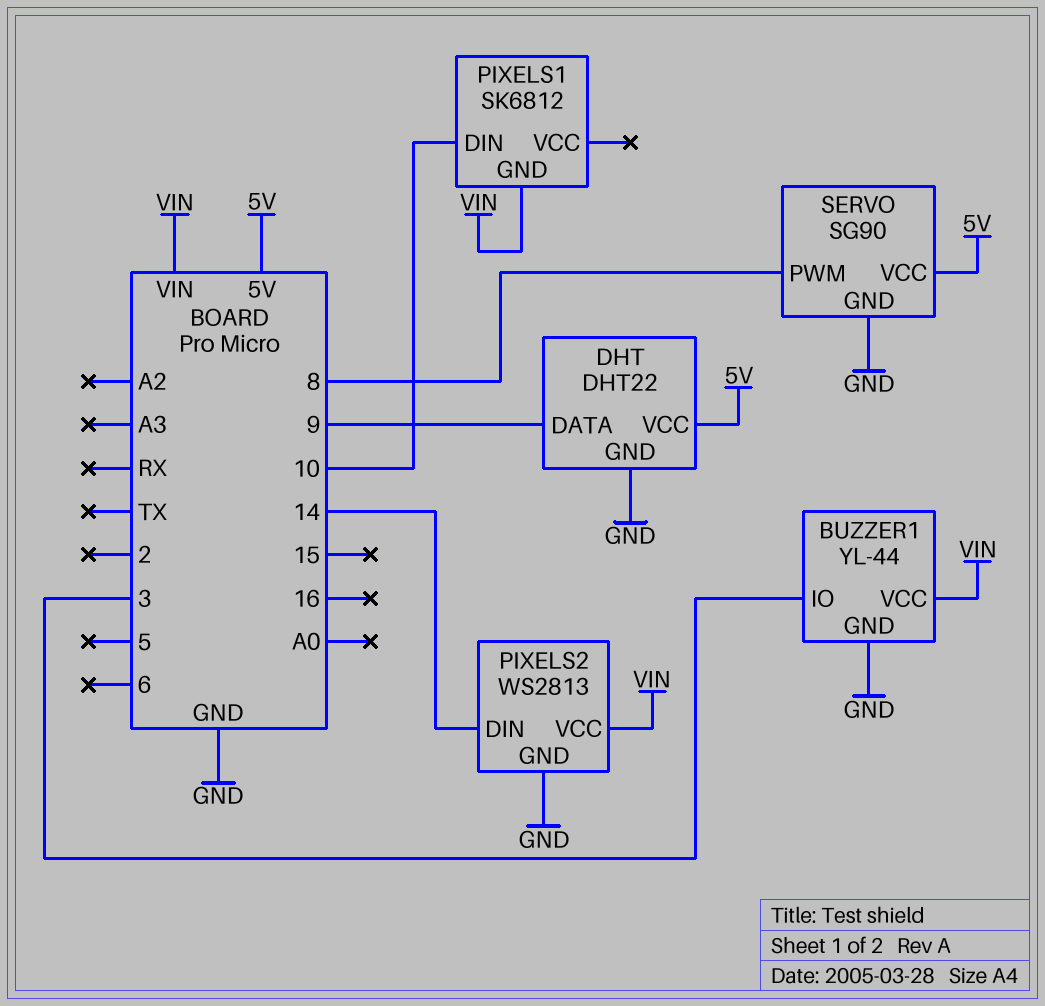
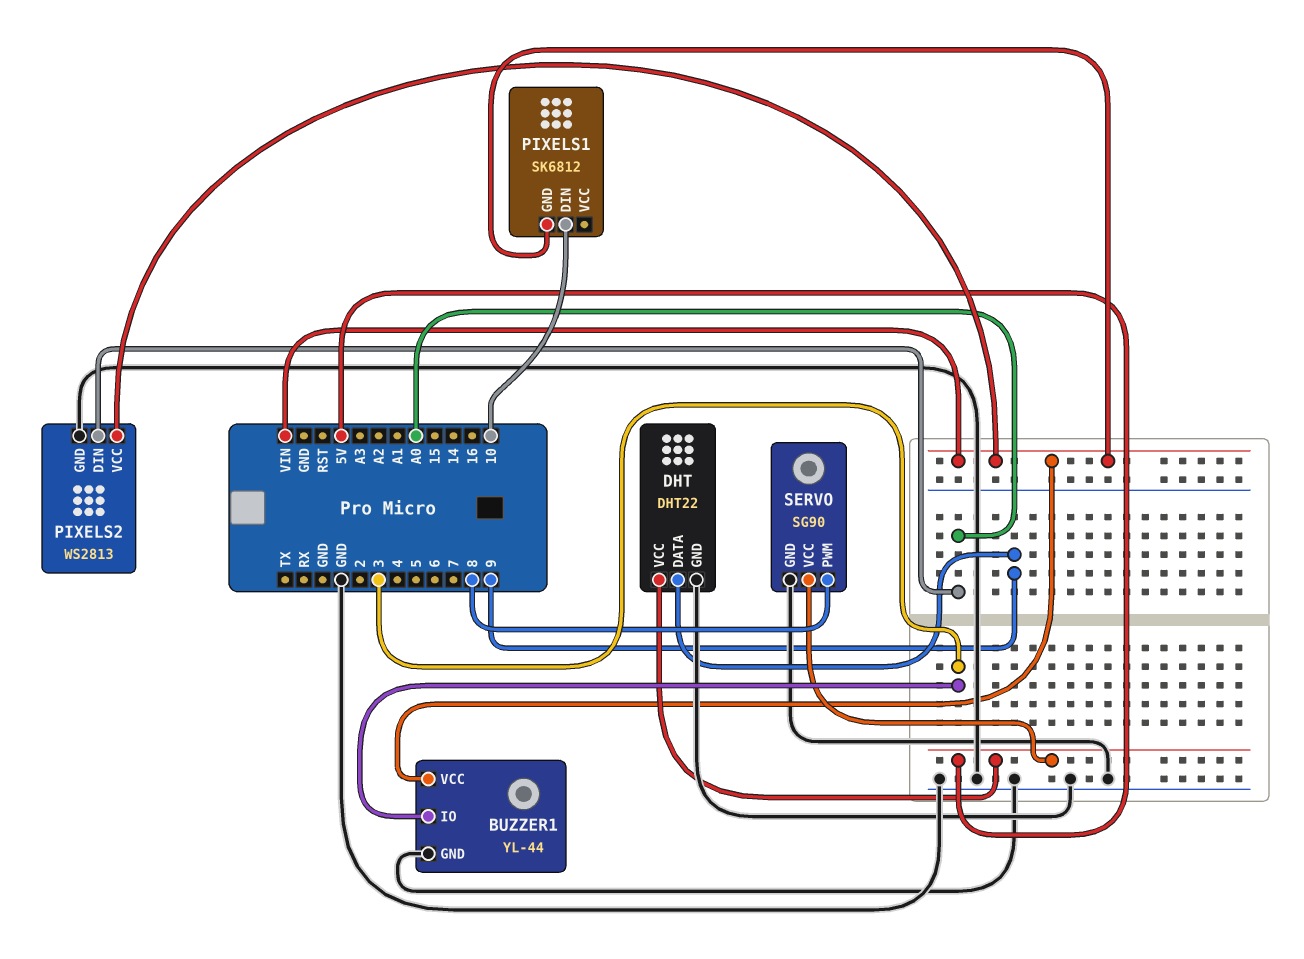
PIXELS2 pin DIN: 14 -> A0

